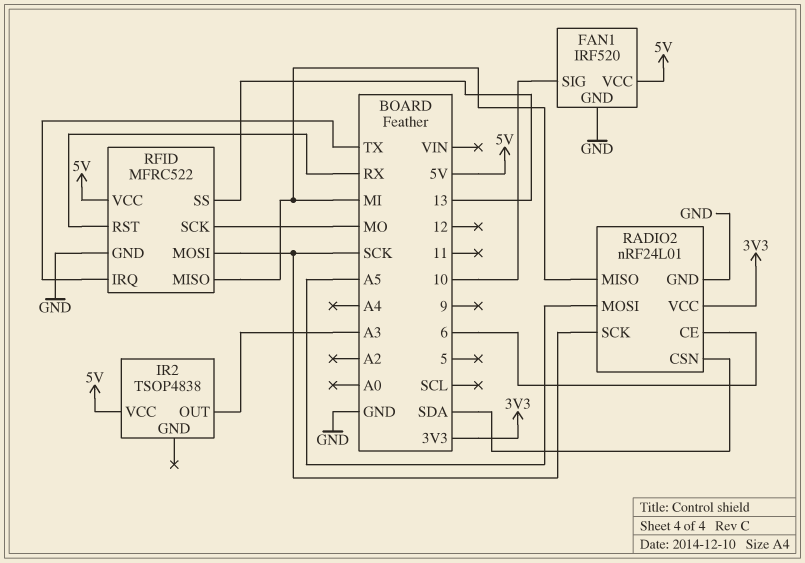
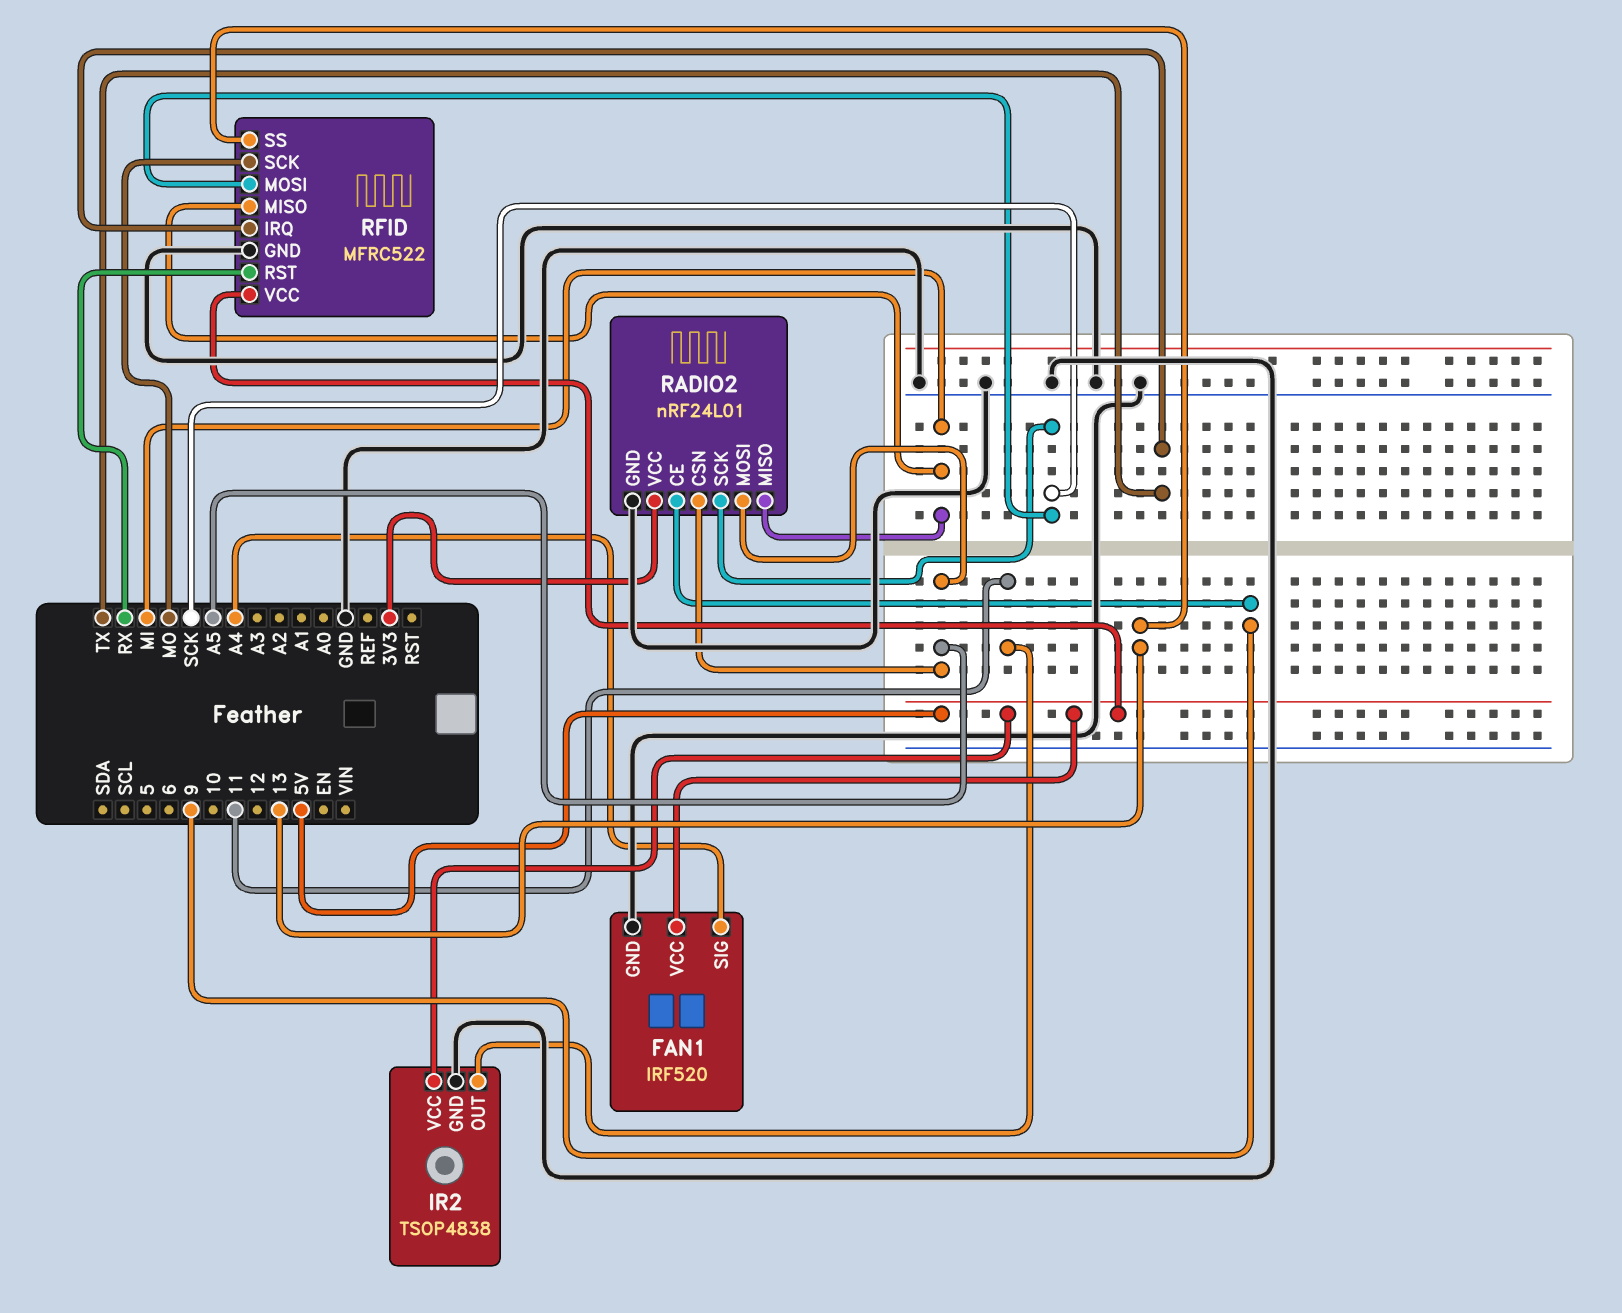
FAN1 pin SIG: 10 -> A4
IR2 pin GND: none -> GND
IR2 pin OUT: A3 -> 11
RADIO2 pin CE: 6 -> 9
RADIO2 pin CSN: SDA -> A5

